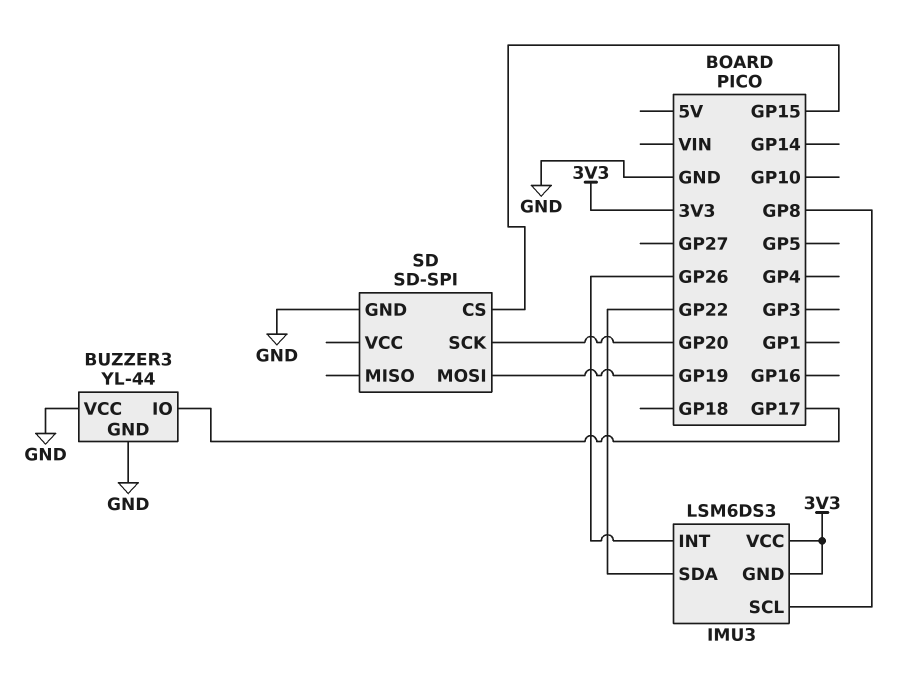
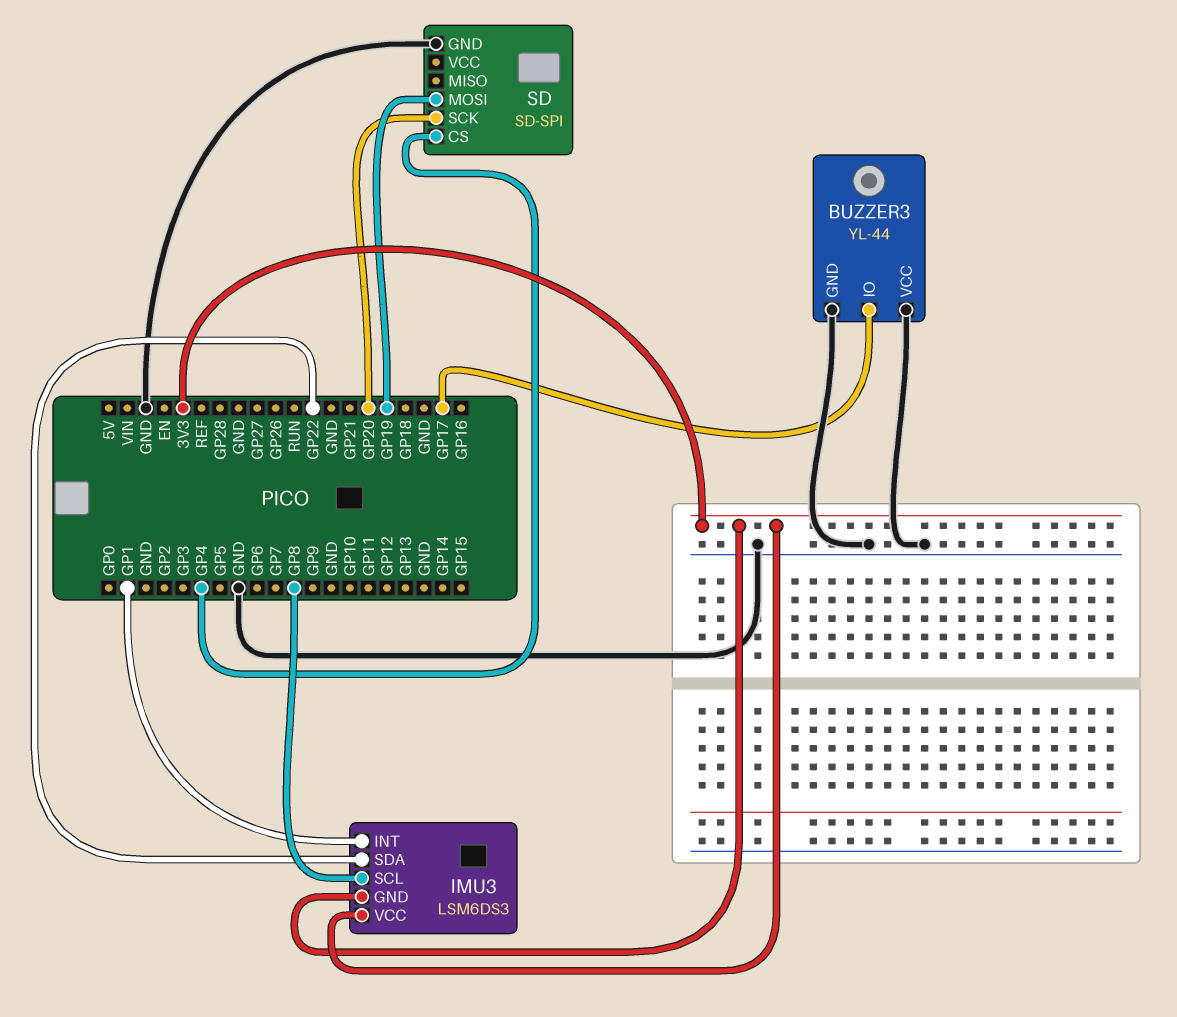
IMU3 pin INT: GP26 -> GP1
SD pin CS: GP15 -> GP4

